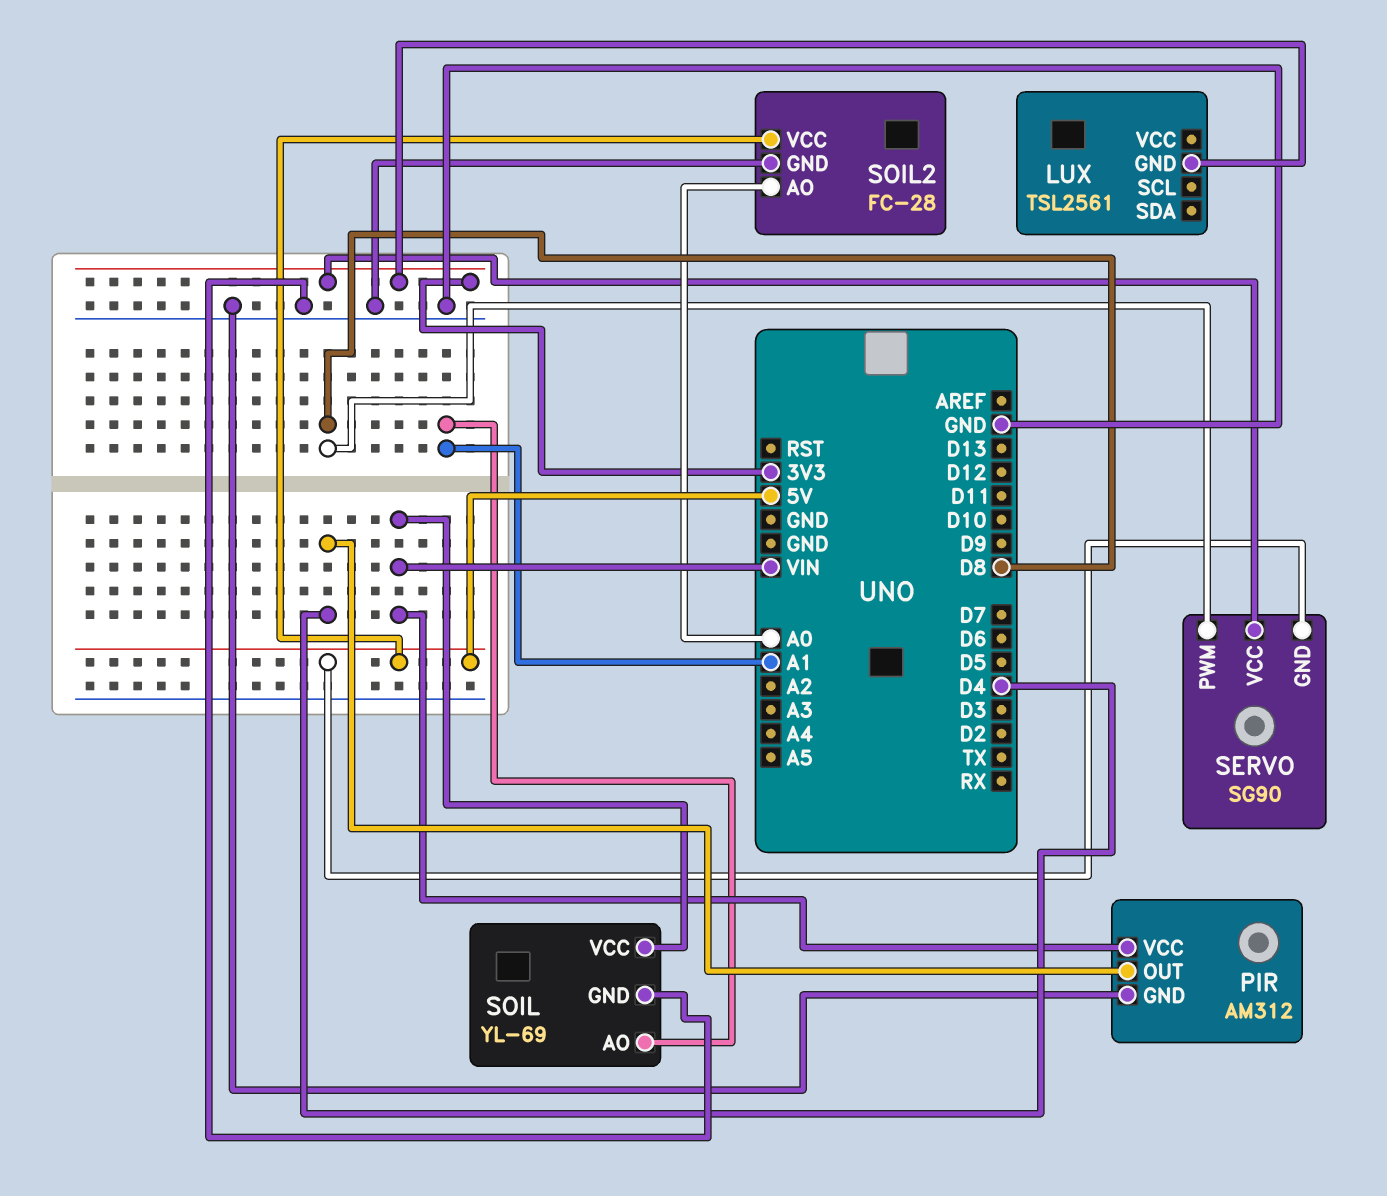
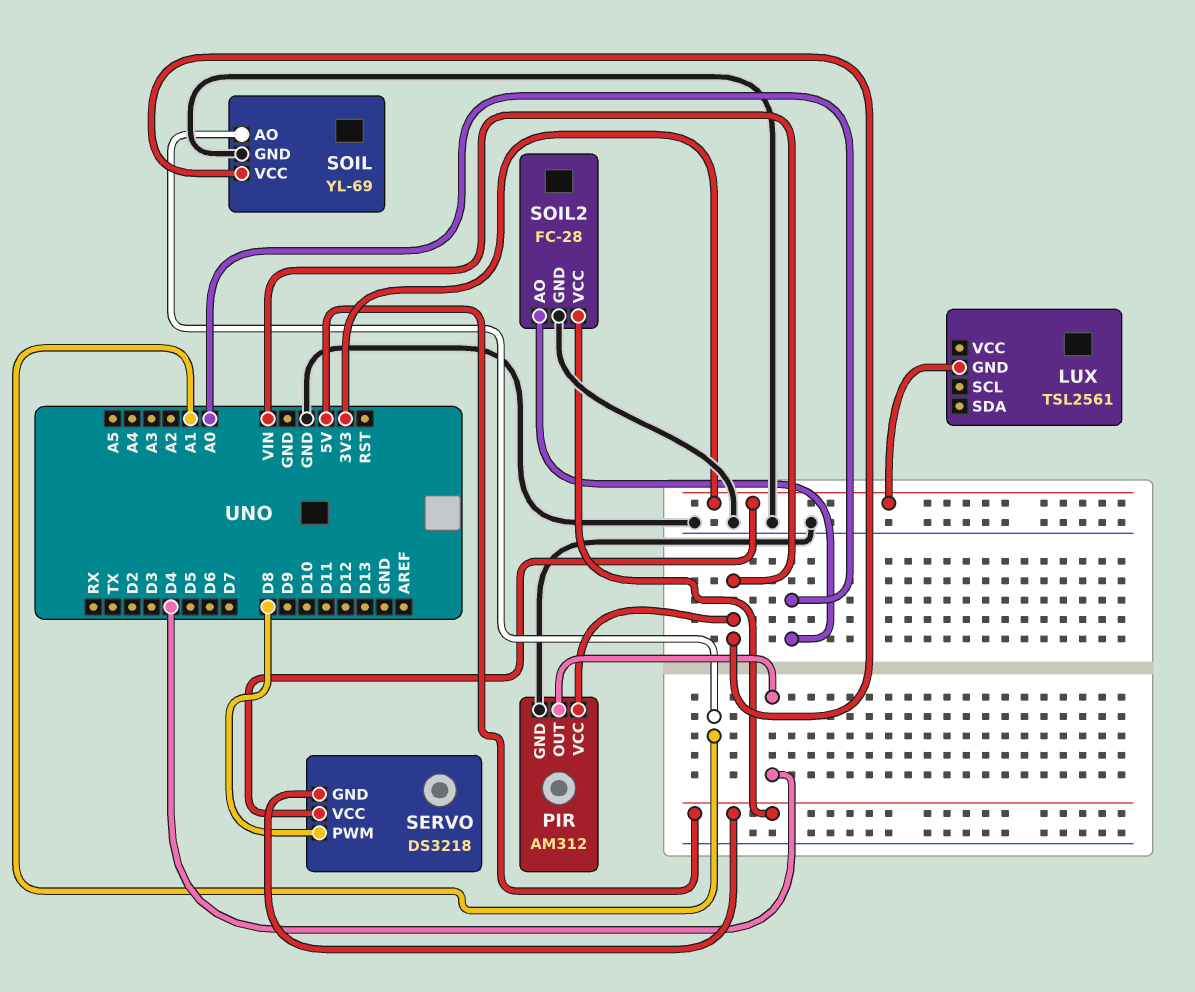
SERVO: SG90 -> DS3218

